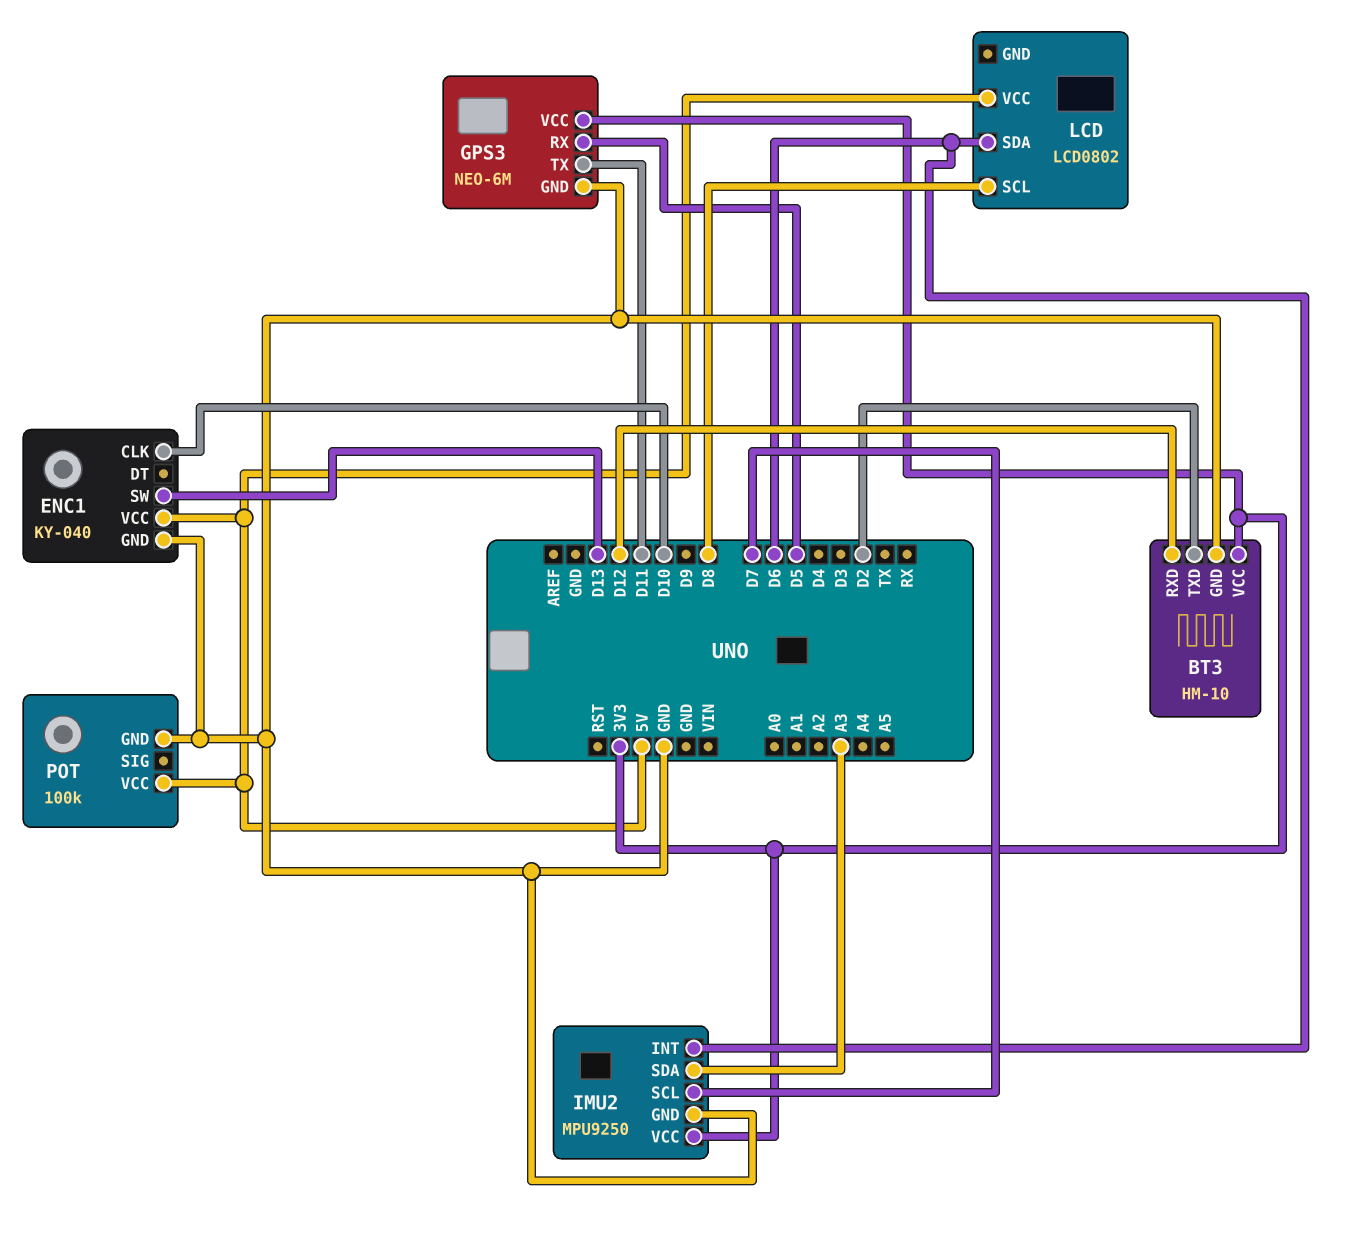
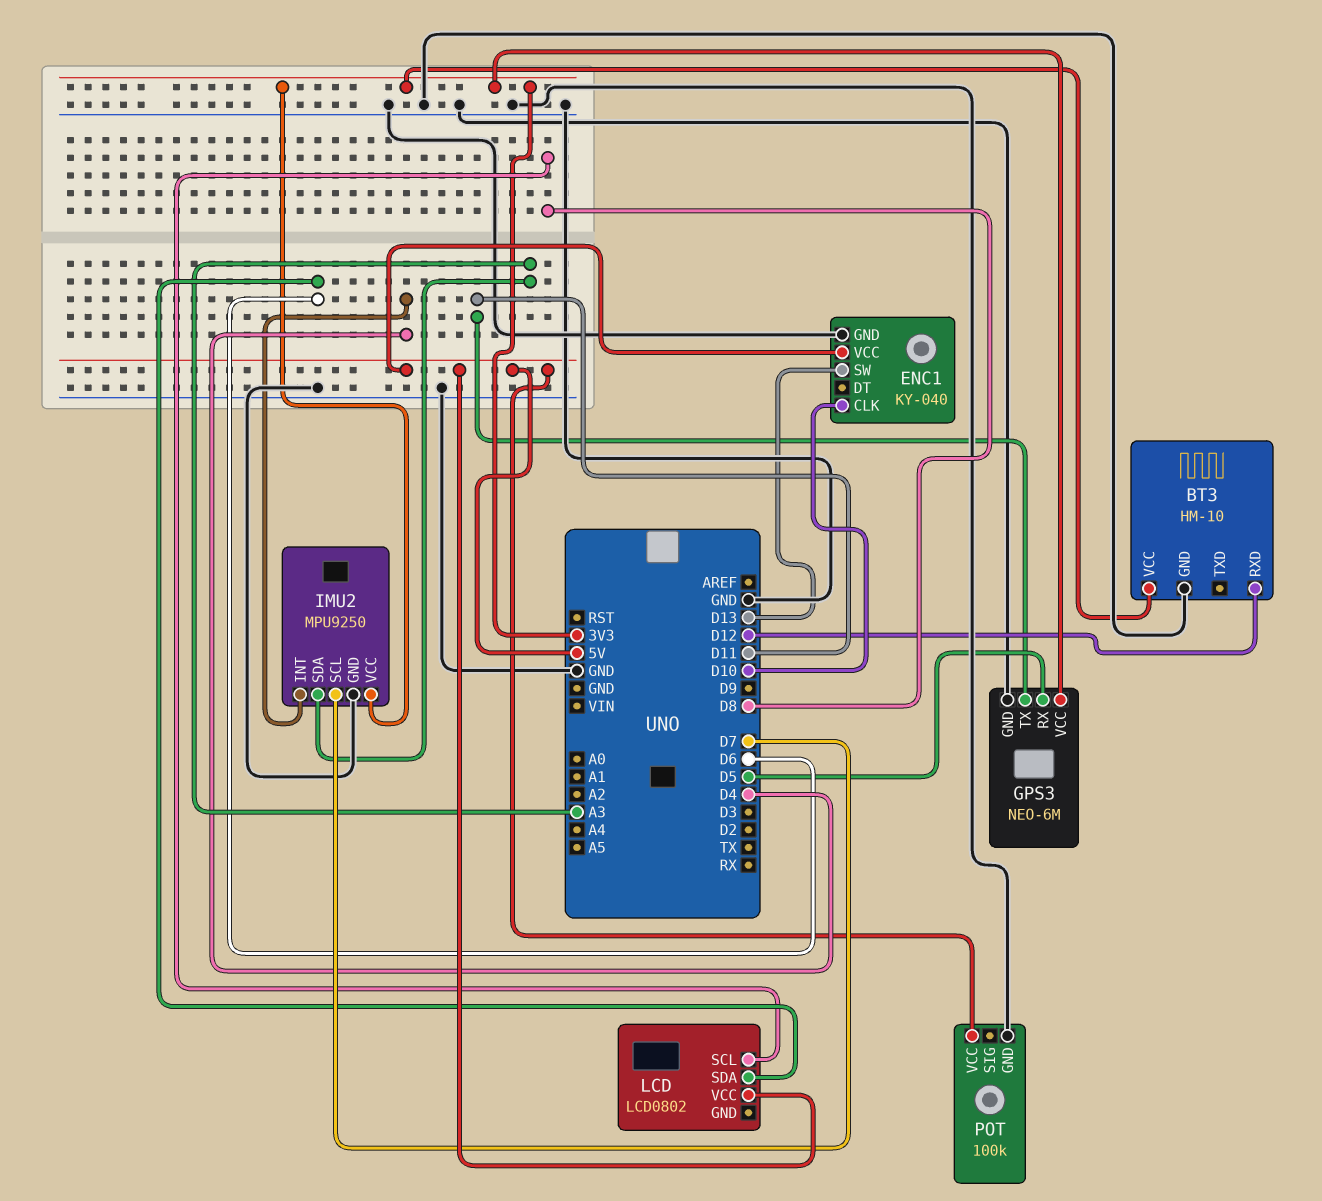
BT3 pin TXD: D2 -> none
IMU2 pin INT: D6 -> D4

